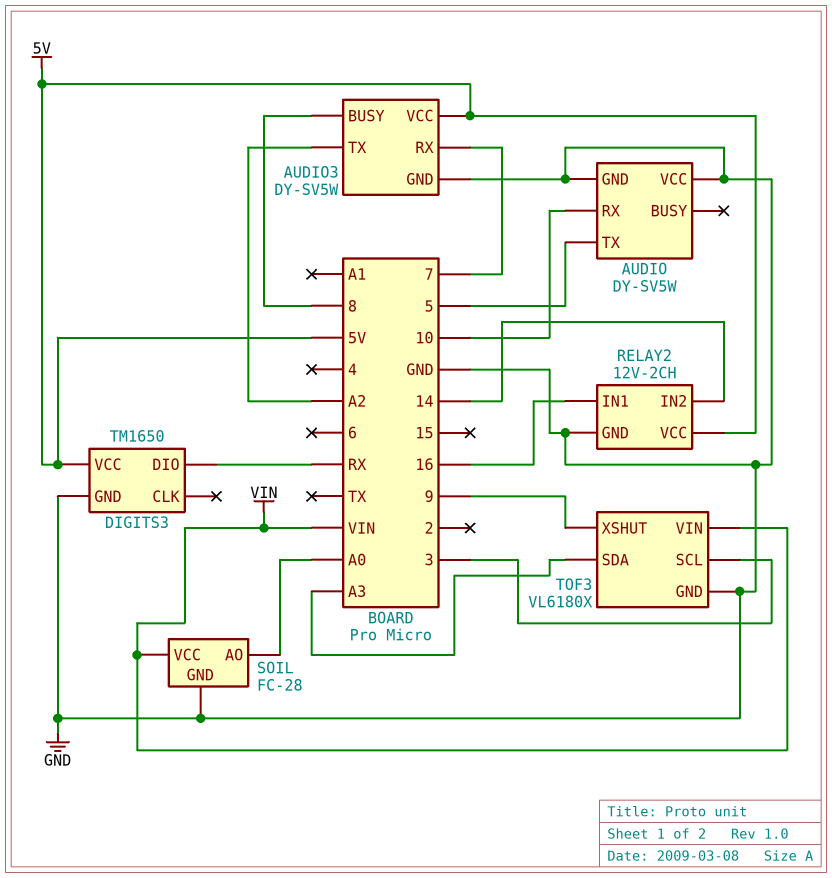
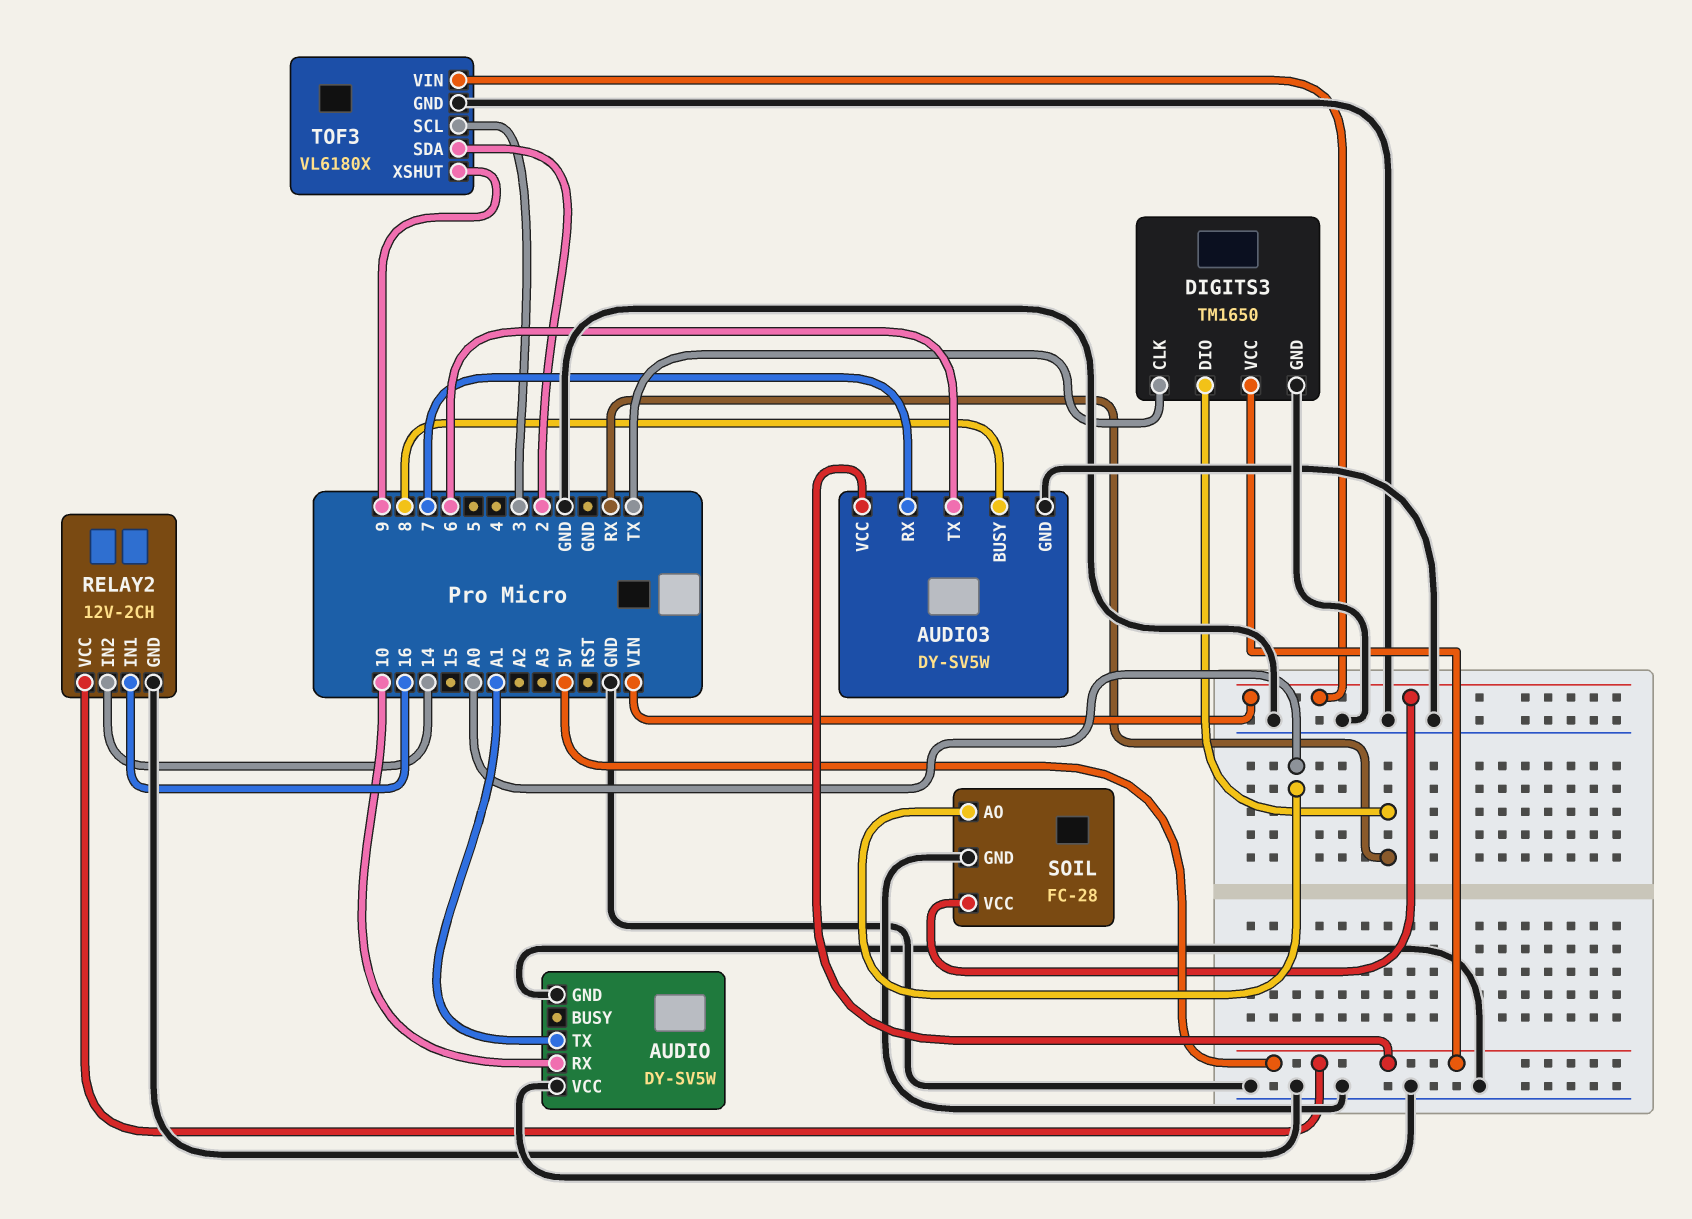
AUDIO pin TX: 5 -> A1
AUDIO3 pin TX: A2 -> 6
DIGITS3 pin CLK: none -> TX
TOF3 pin SDA: A3 -> 2

